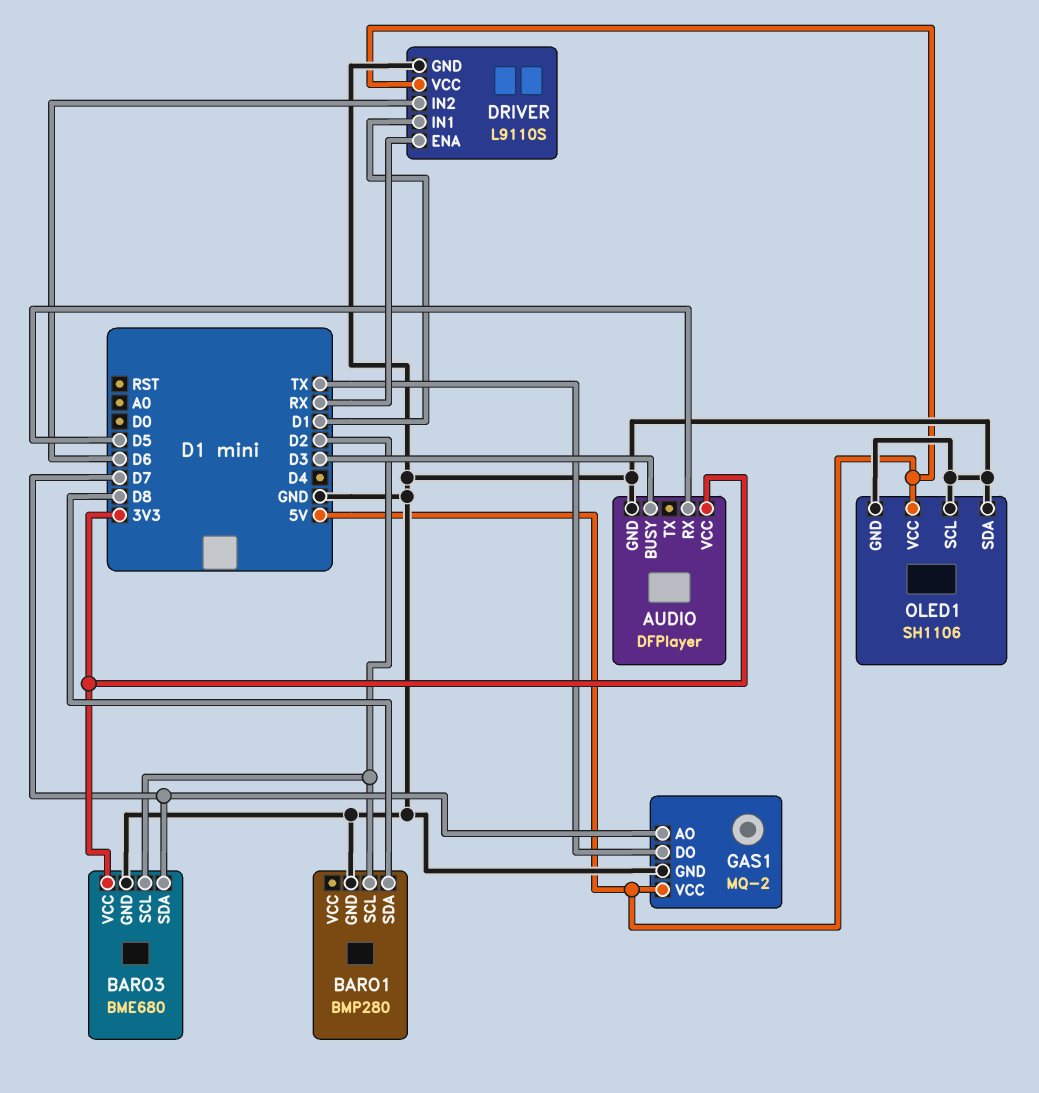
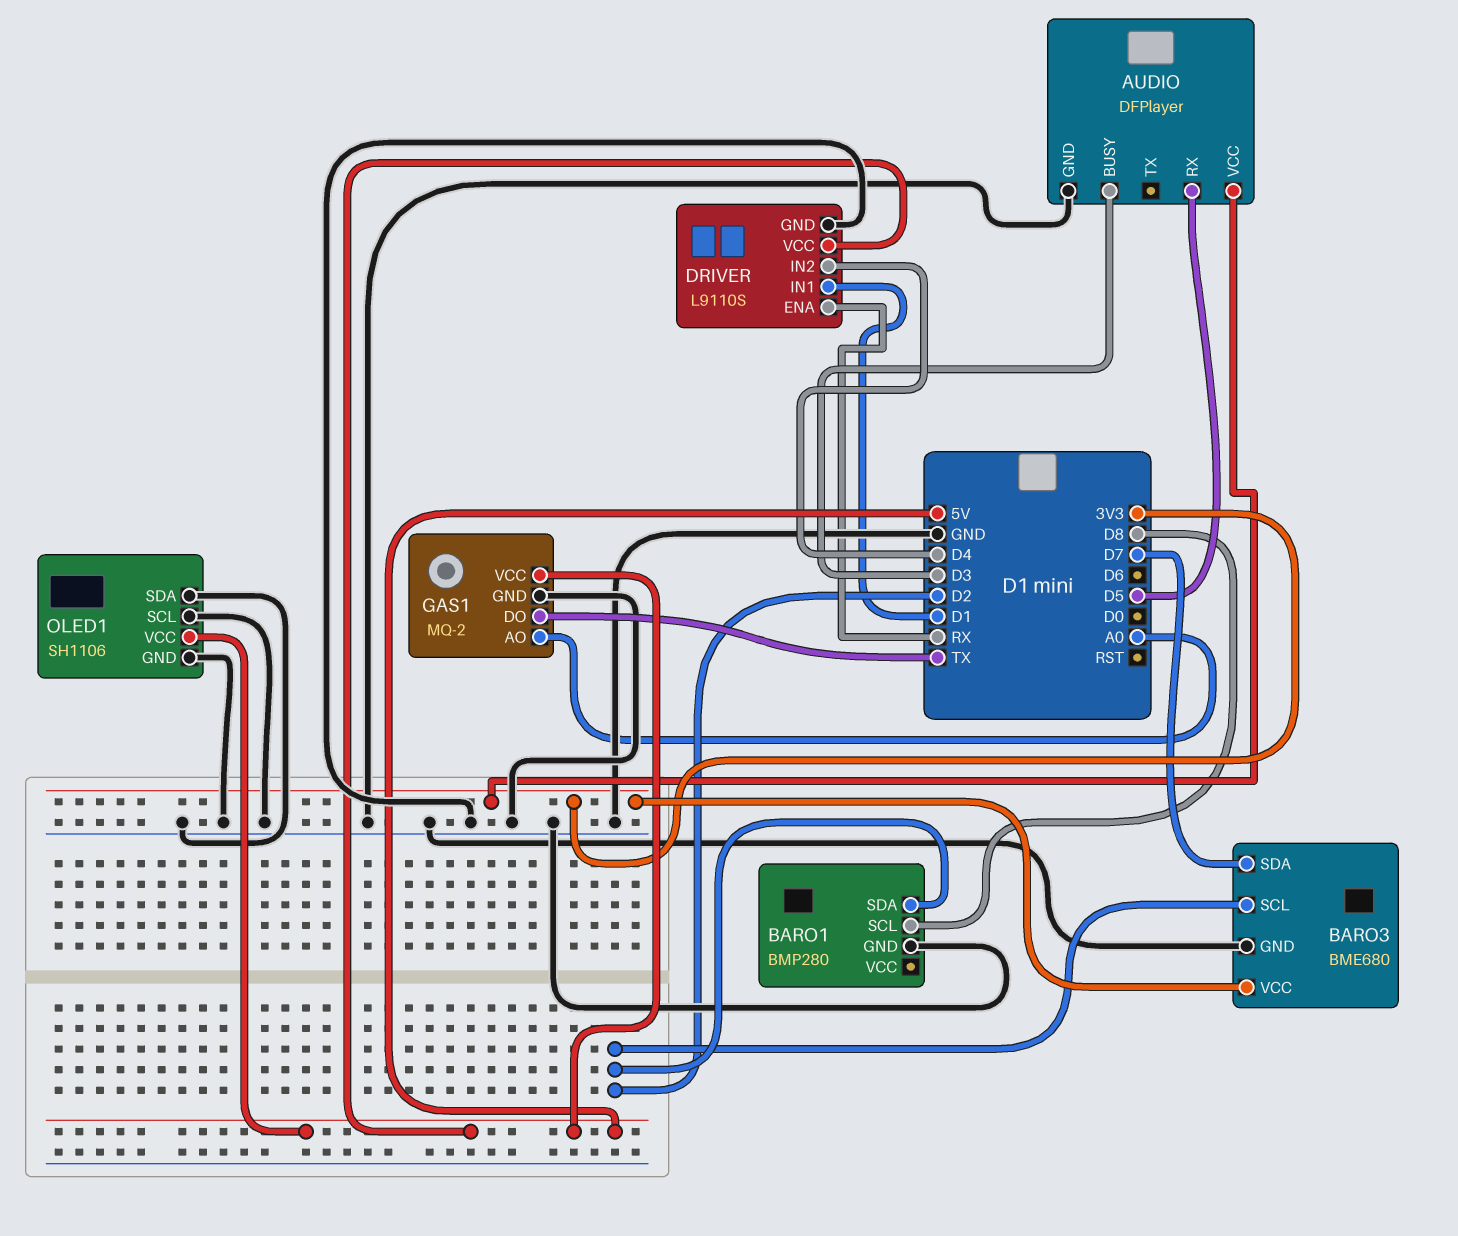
BARO1 pin SCL: D2 -> D8
BARO1 pin SDA: D8 -> D2
DRIVER pin IN2: D6 -> D4
GAS1 pin AO: D7 -> A0

